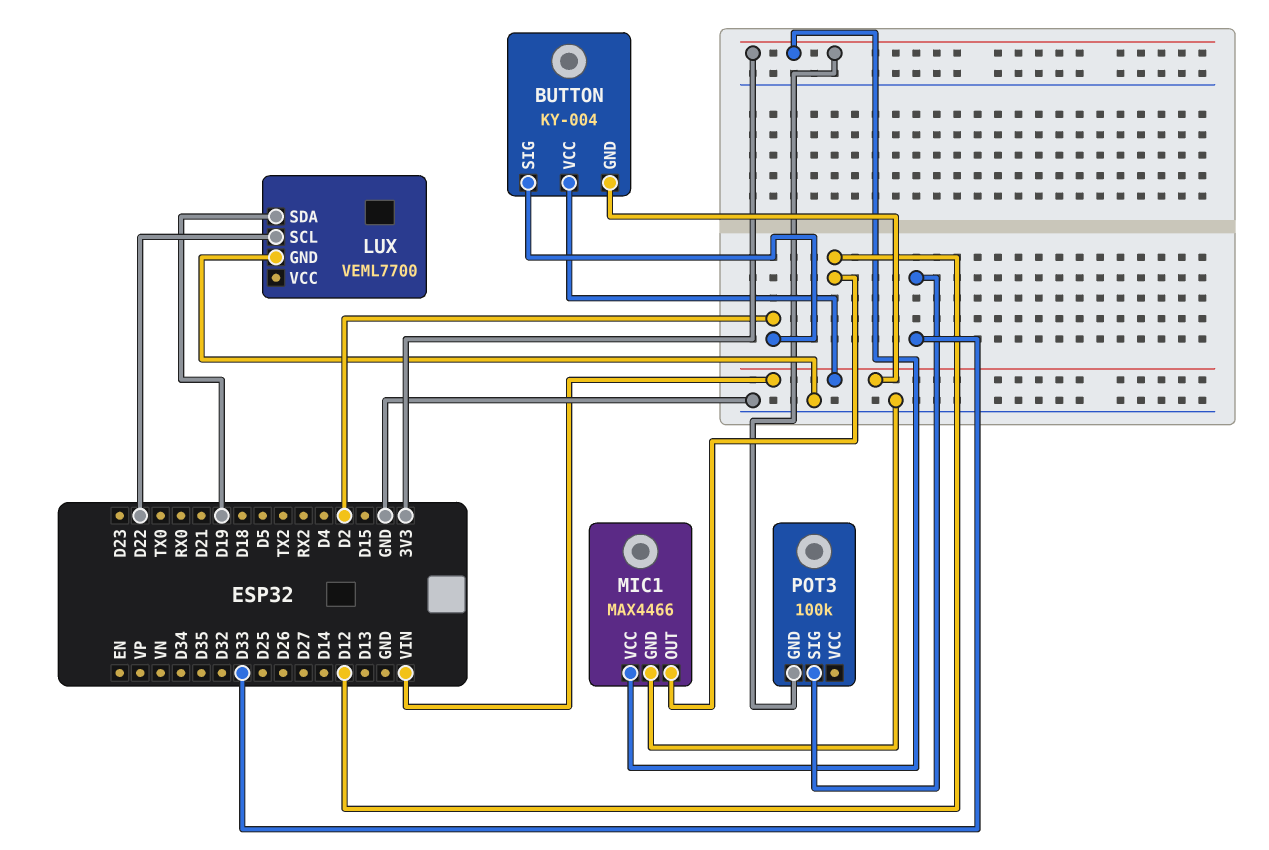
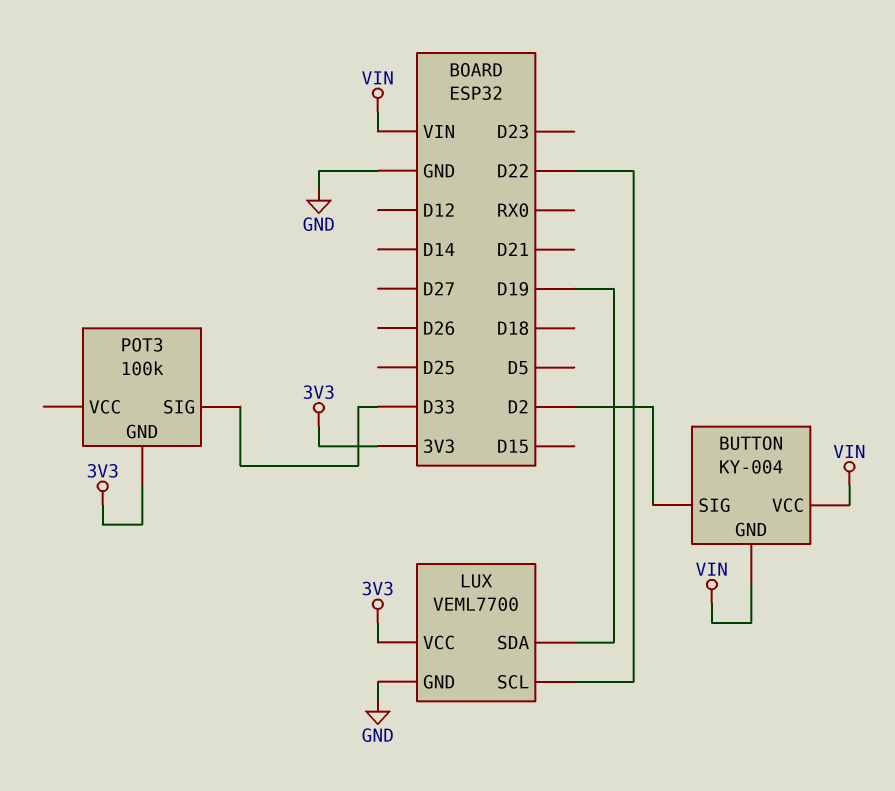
LUX pin VCC: none -> 3V3
MIC1: MAX4466 -> none
MIC1 pin GND: GND -> none
MIC1 pin OUT: D12 -> none
MIC1 pin VCC: 3V3 -> none

